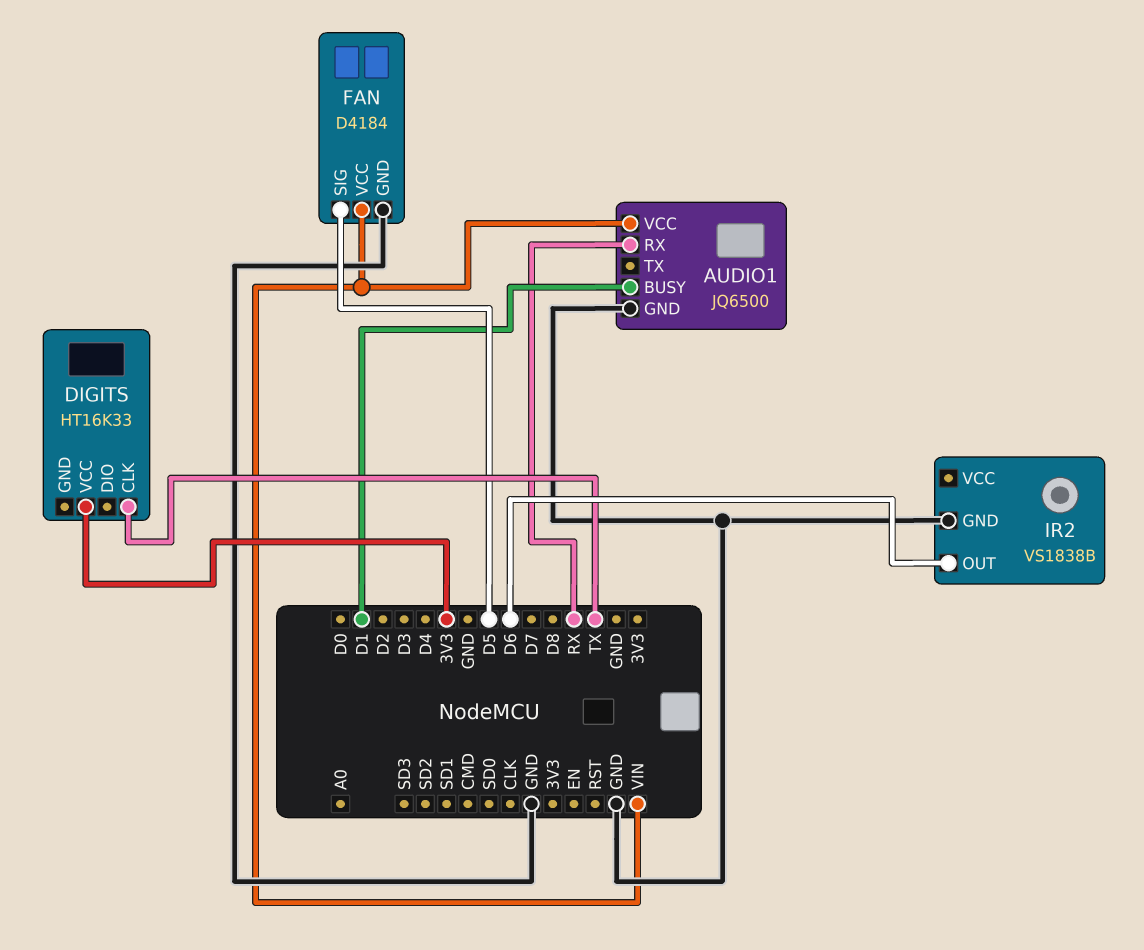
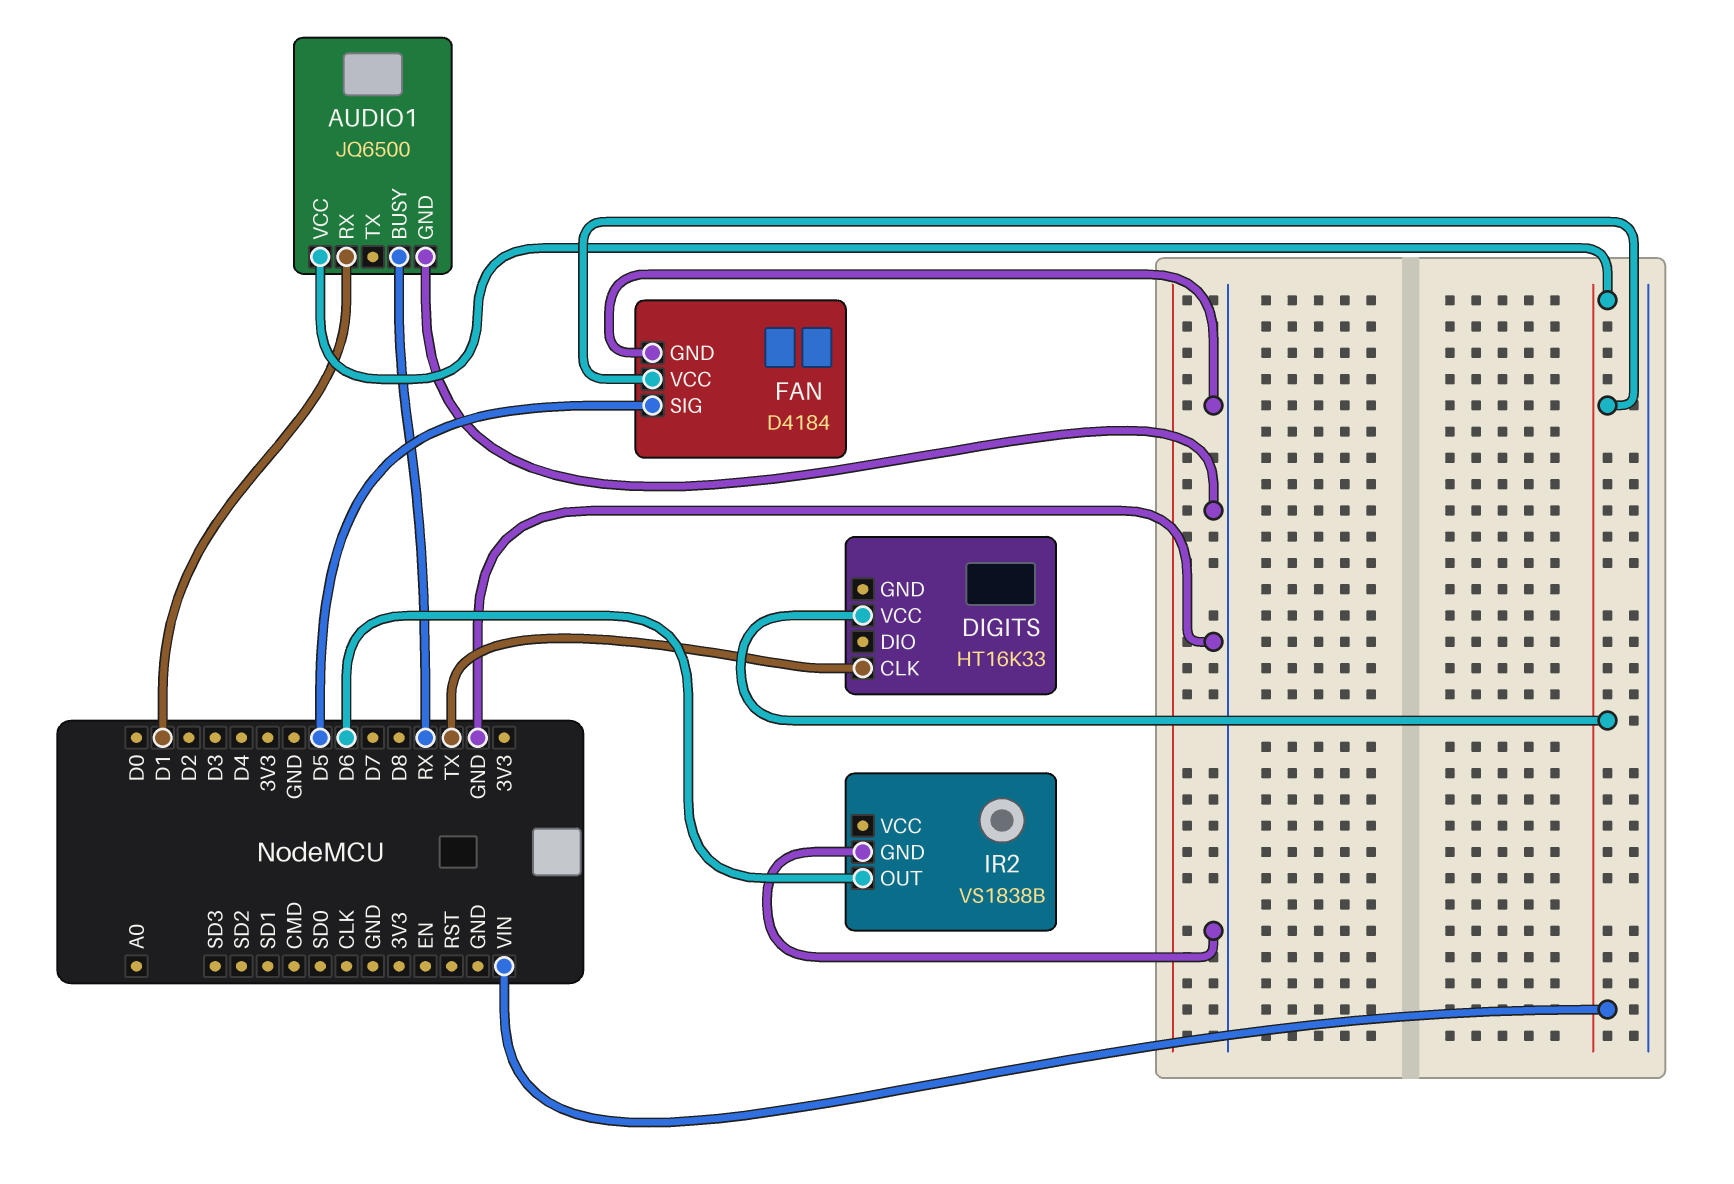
AUDIO1 pin BUSY: D1 -> RX
AUDIO1 pin RX: RX -> D1
DIGITS pin VCC: 3V3 -> VIN

